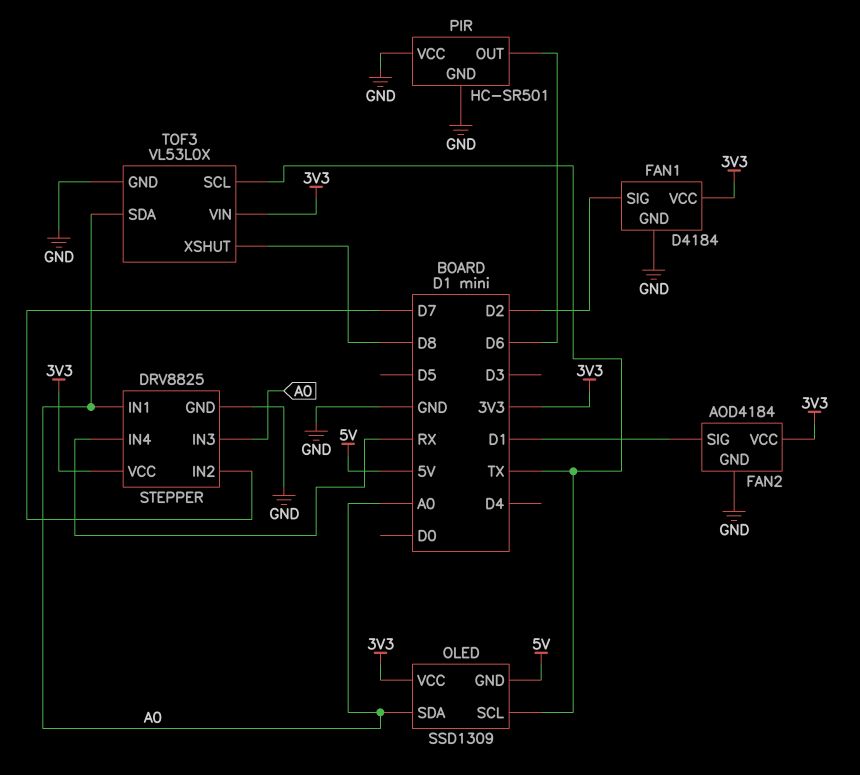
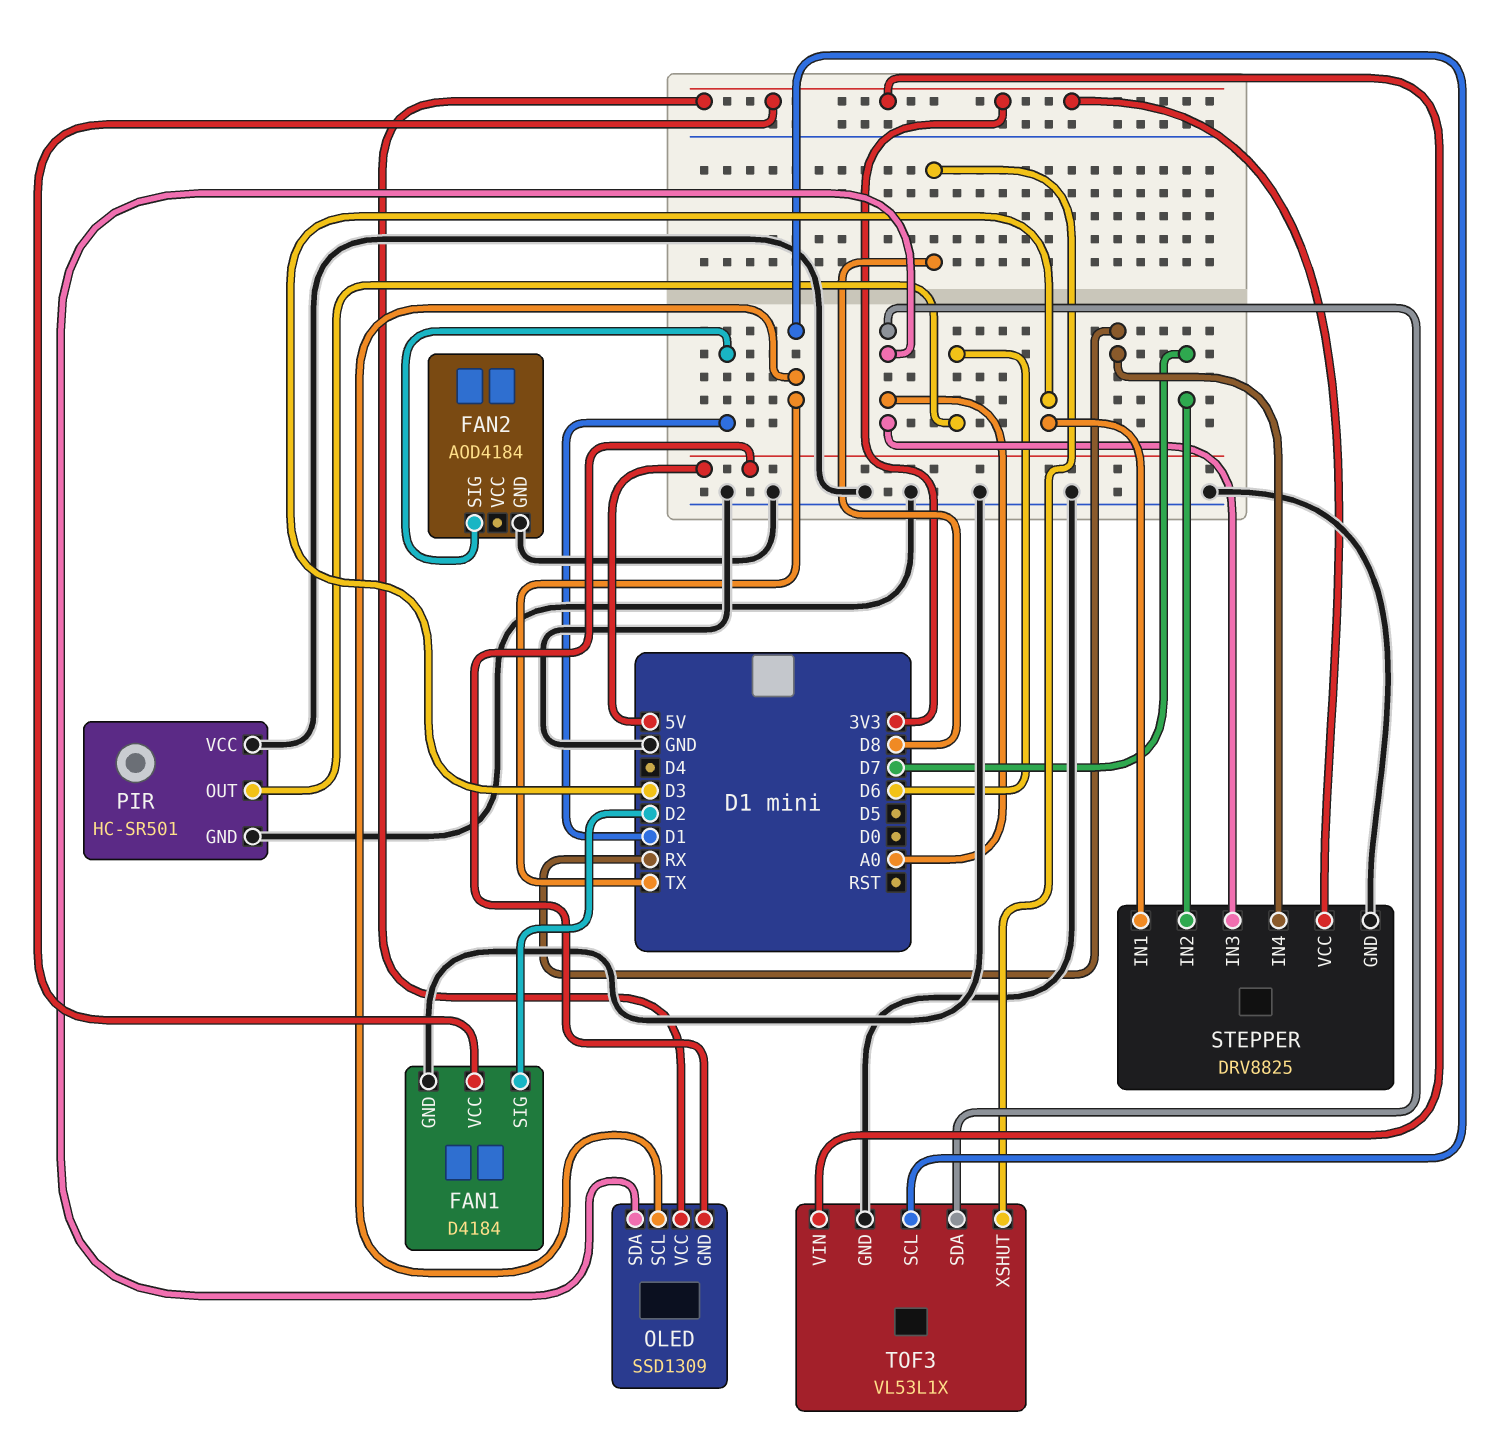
FAN2 pin VCC: 3V3 -> none
STEPPER pin IN1: A0 -> D3
TOF3: VL53L0X -> VL53L1X

